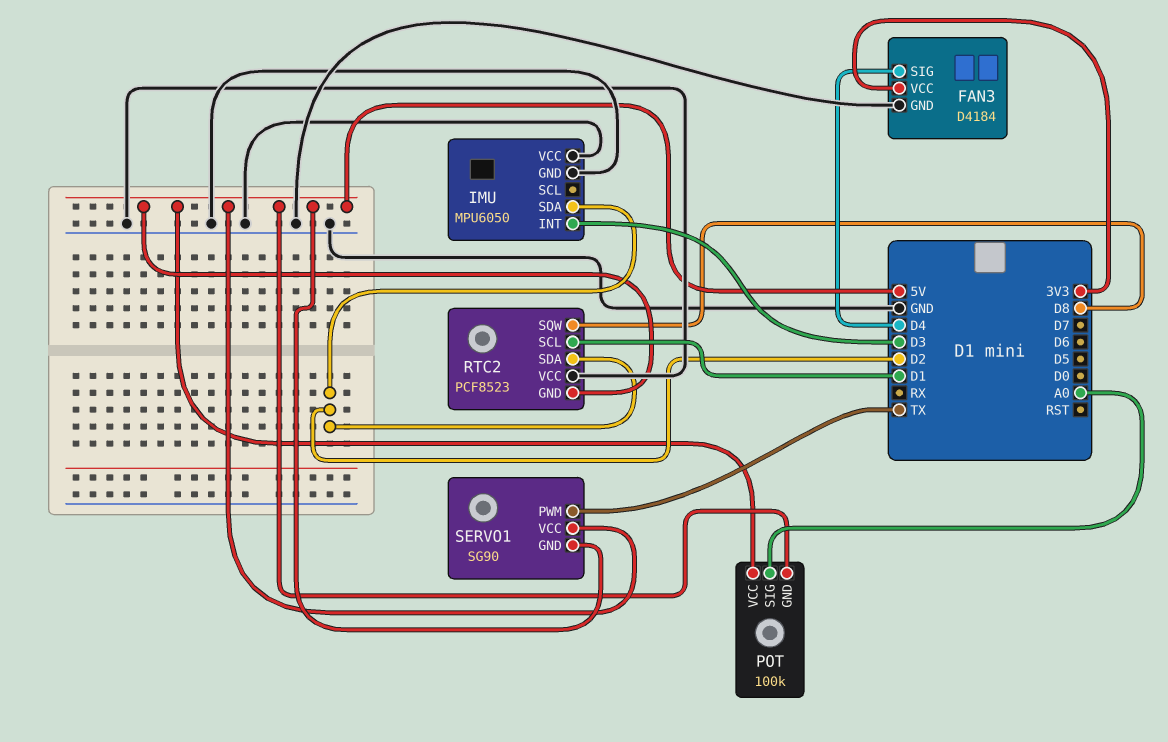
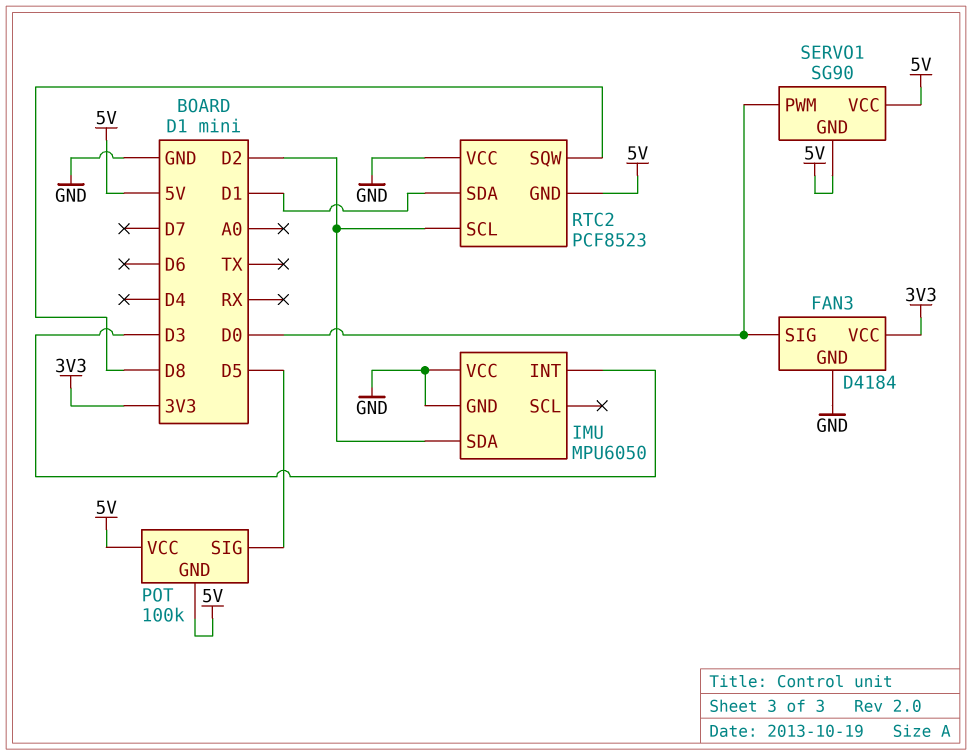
FAN3 pin SIG: D4 -> D0
POT pin SIG: A0 -> D5
RTC2 pin SCL: D1 -> D2
RTC2 pin SDA: D2 -> D1
SERVO1 pin PWM: TX -> D0

